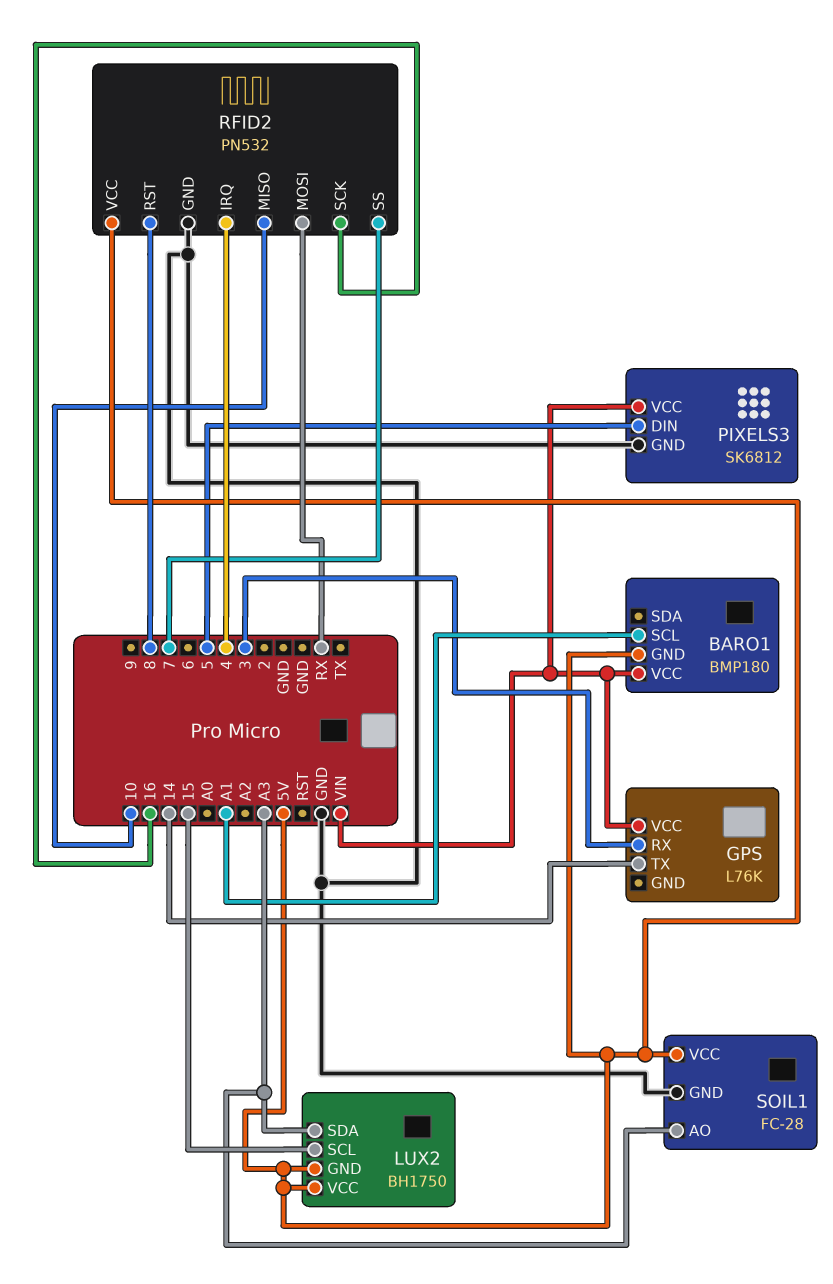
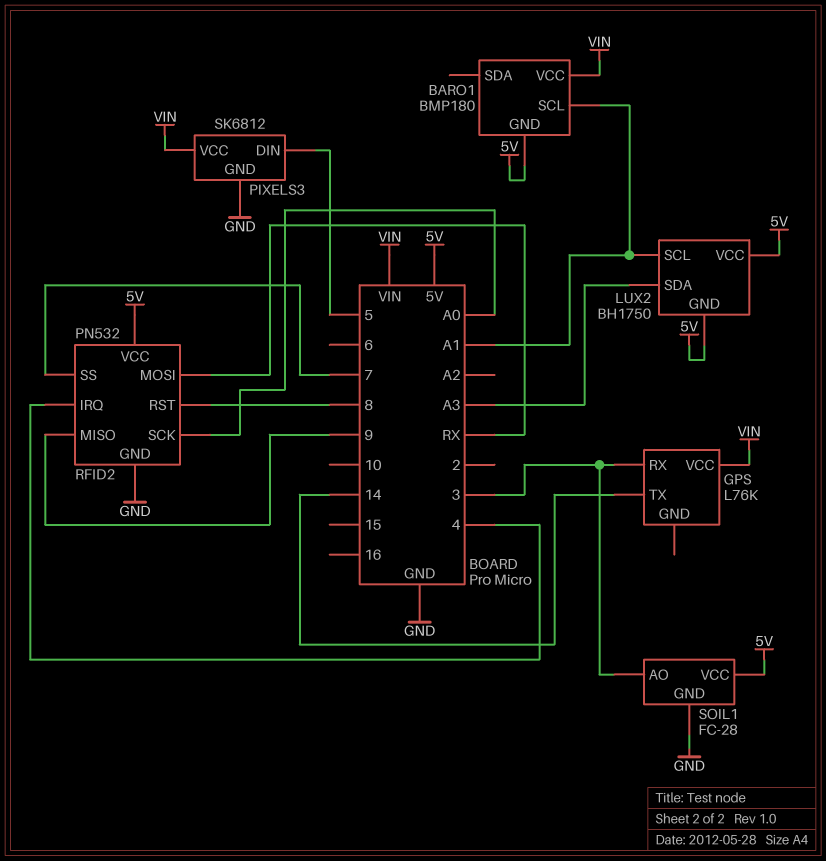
LUX2 pin SCL: 15 -> A1
RFID2 pin MISO: 10 -> 9
RFID2 pin SCK: 16 -> A0
SOIL1 pin AO: A3 -> 3

